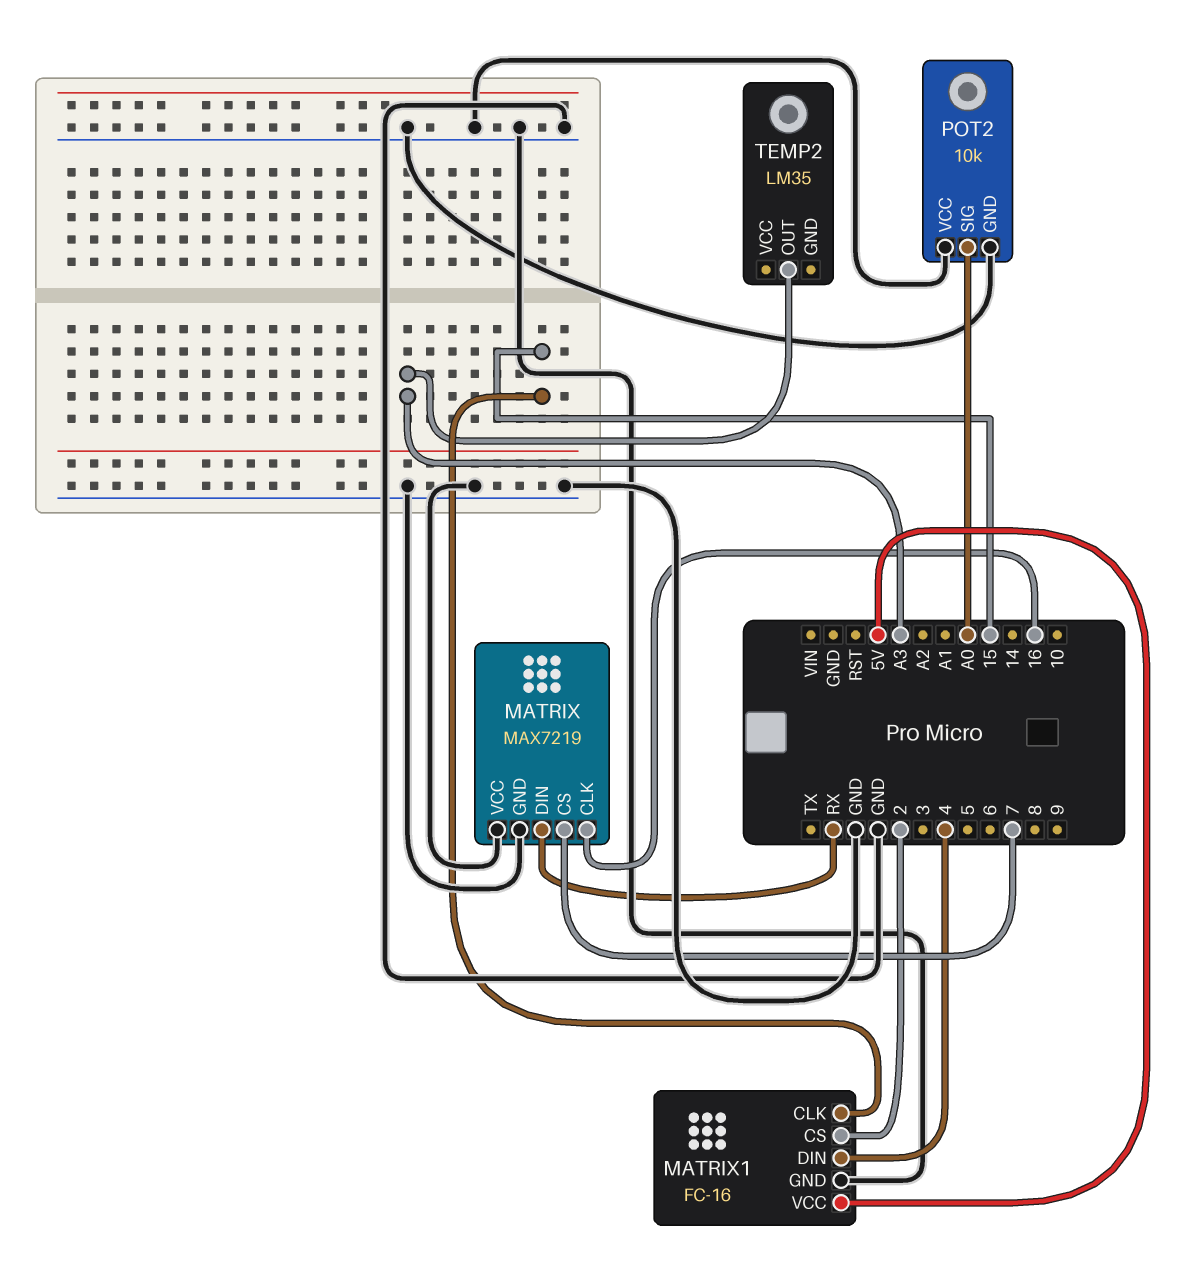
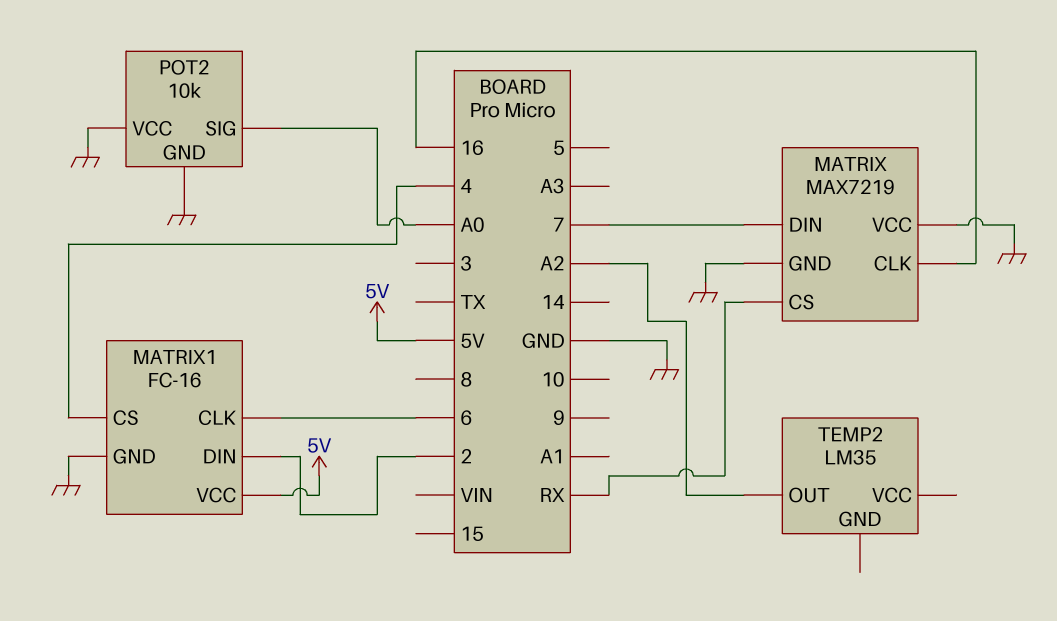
MATRIX pin CS: 7 -> RX
MATRIX pin DIN: RX -> 7
MATRIX1 pin CLK: 15 -> 6
MATRIX1 pin CS: 2 -> 4
MATRIX1 pin DIN: 4 -> 2
TEMP2 pin OUT: A3 -> A2

